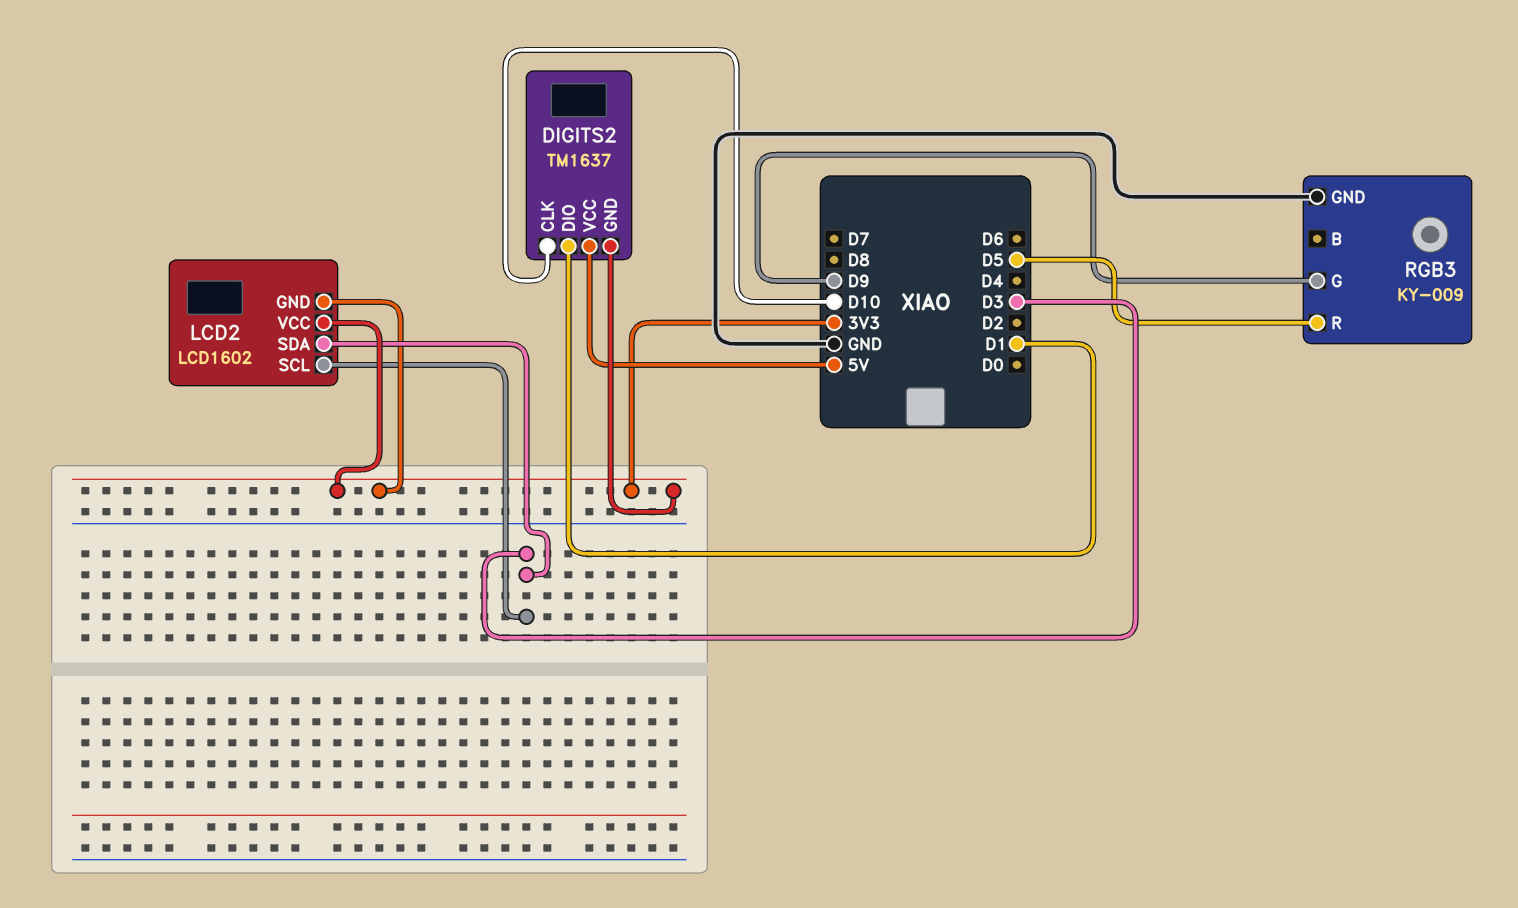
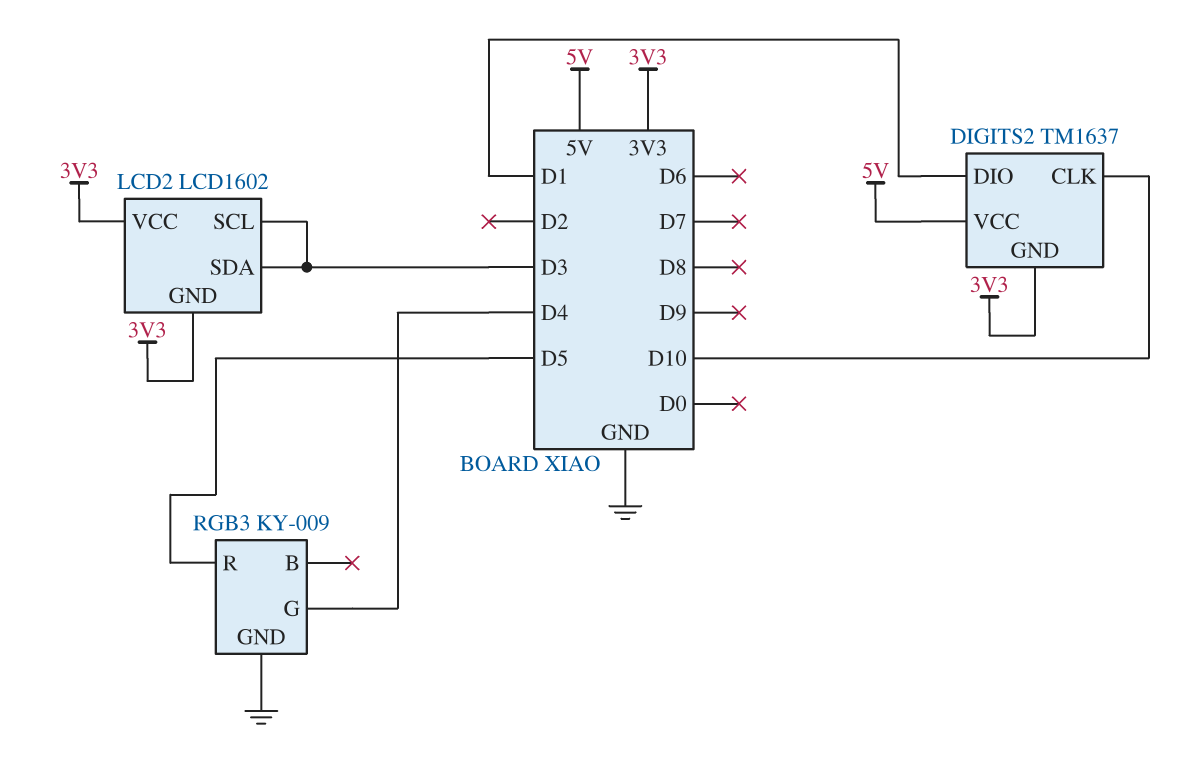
RGB3 pin G: D9 -> D4

